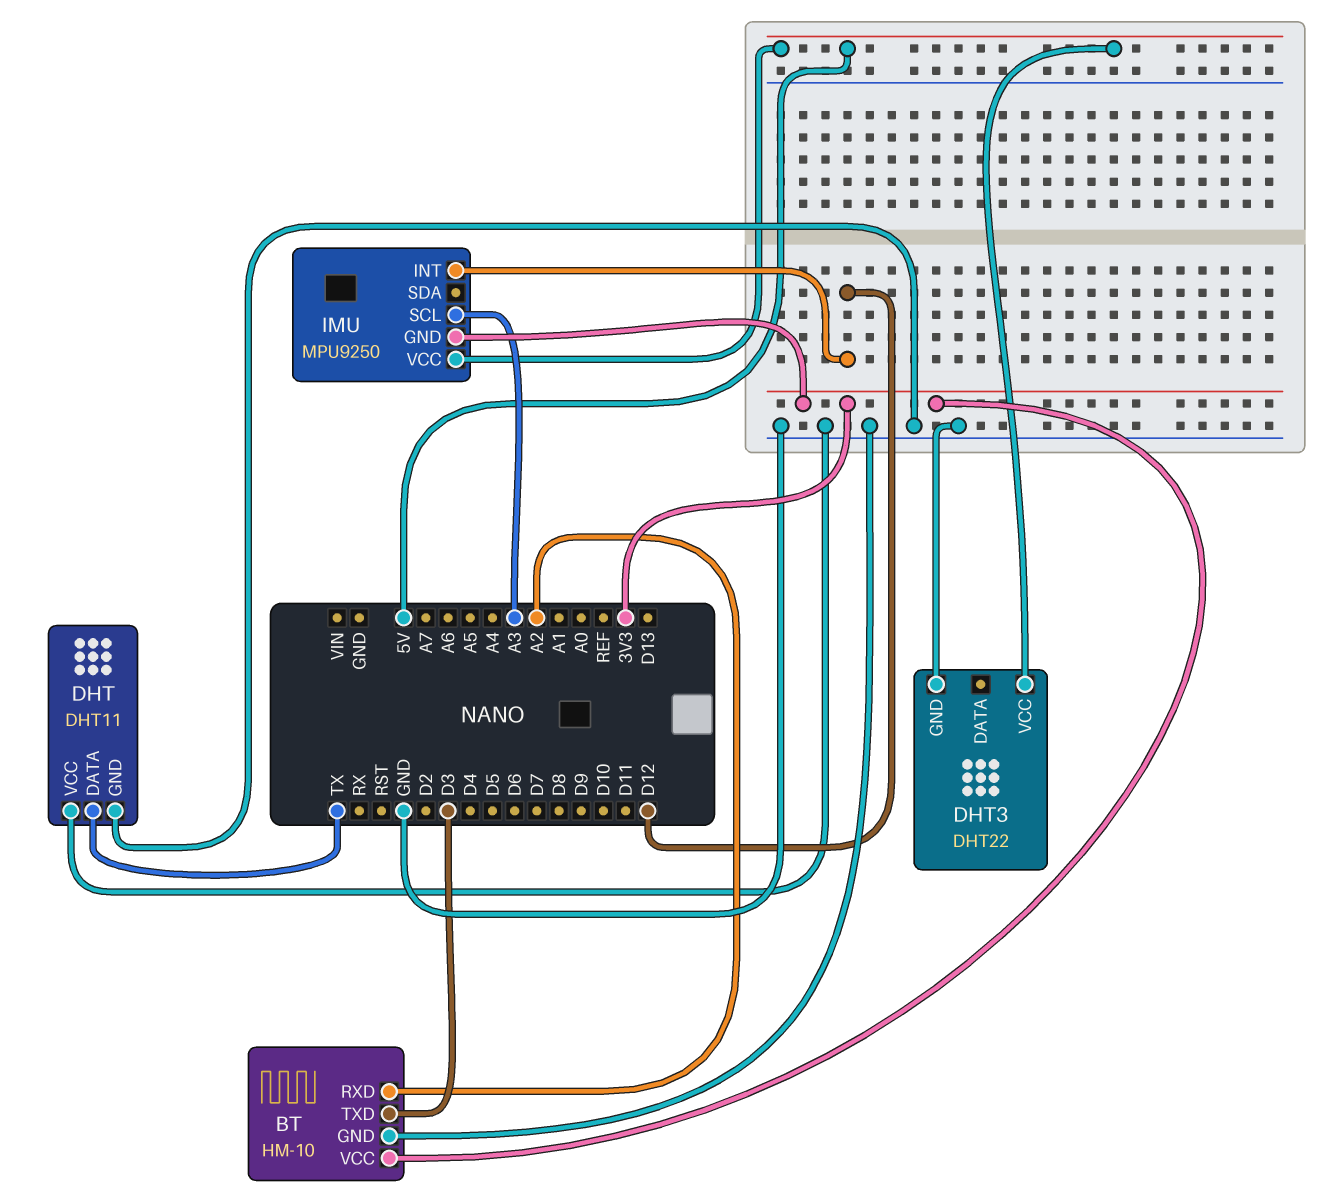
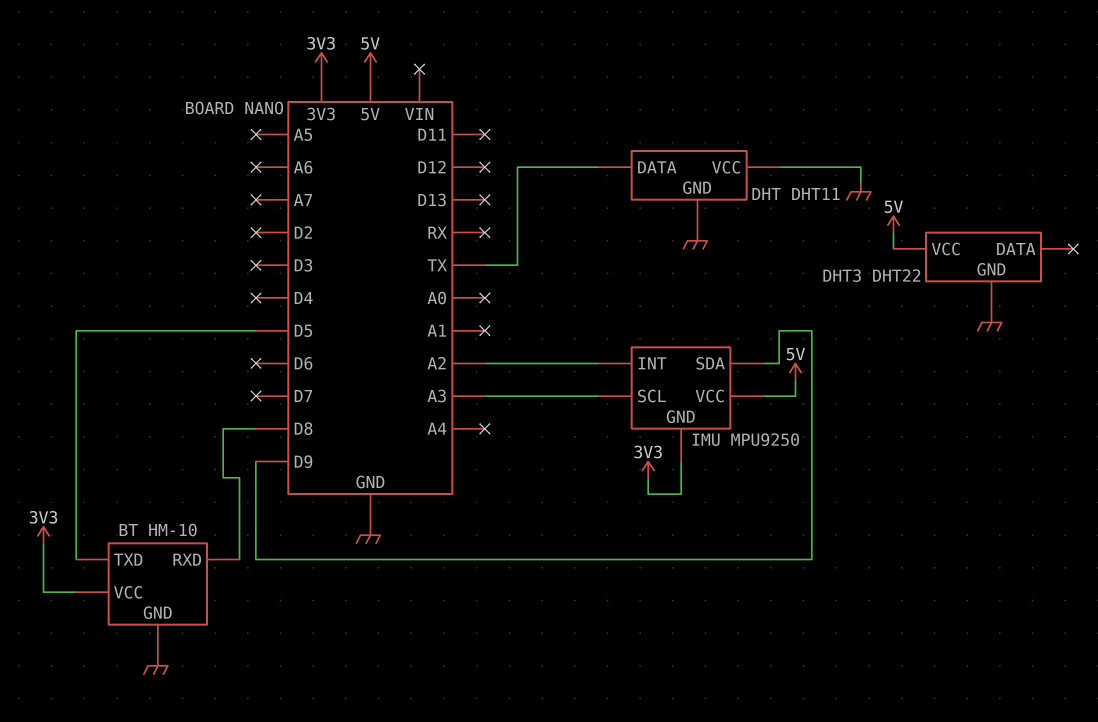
BT pin RXD: A2 -> D8
BT pin TXD: D3 -> D5
IMU pin INT: D12 -> A2
IMU pin SDA: none -> D9

